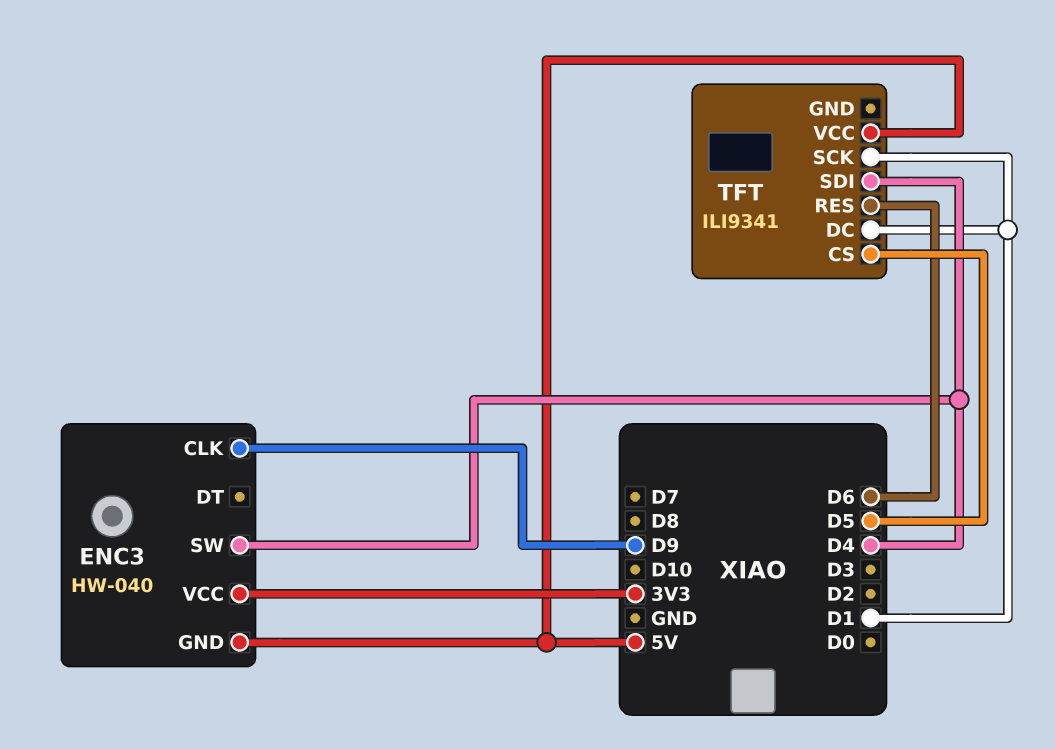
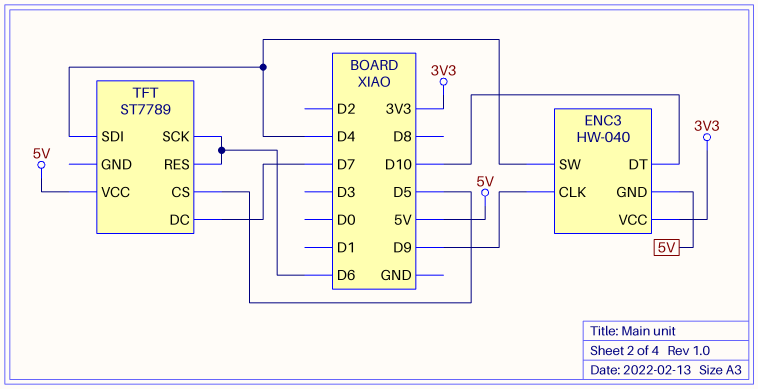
ENC3 pin DT: none -> D10
TFT: ILI9341 -> ST7789
TFT pin DC: D1 -> D7
TFT pin SCK: D1 -> D6

